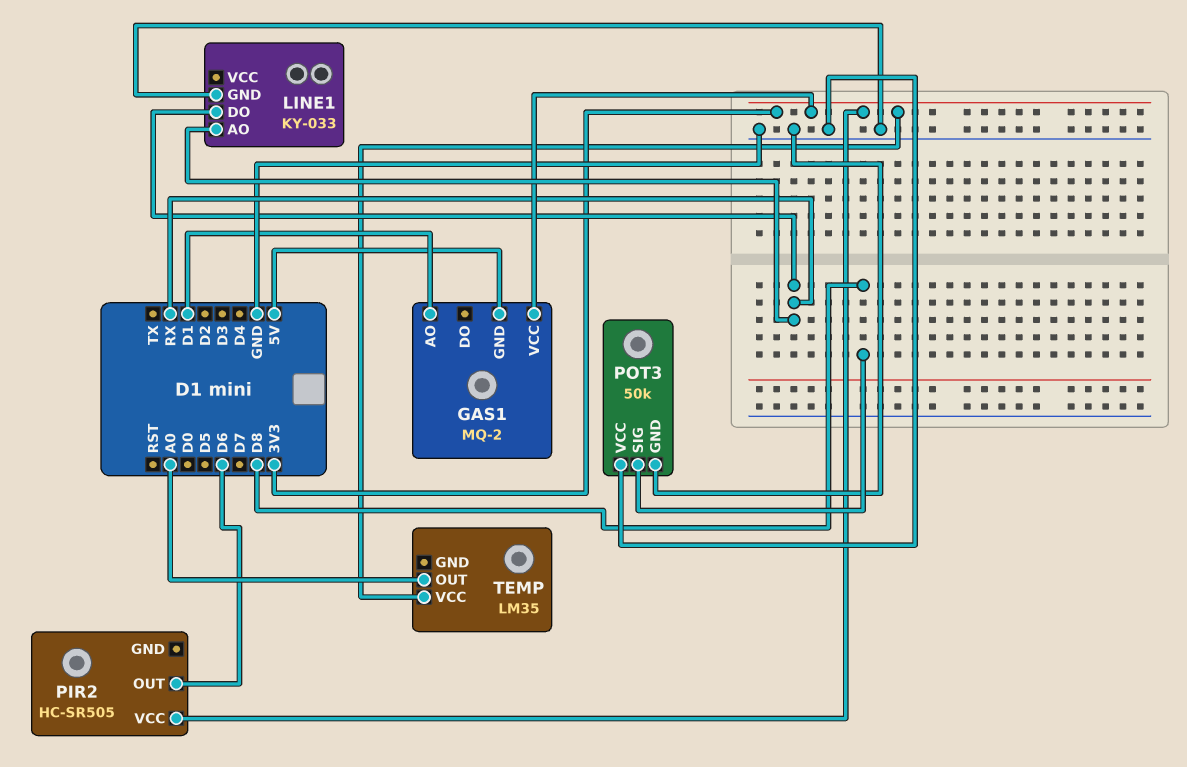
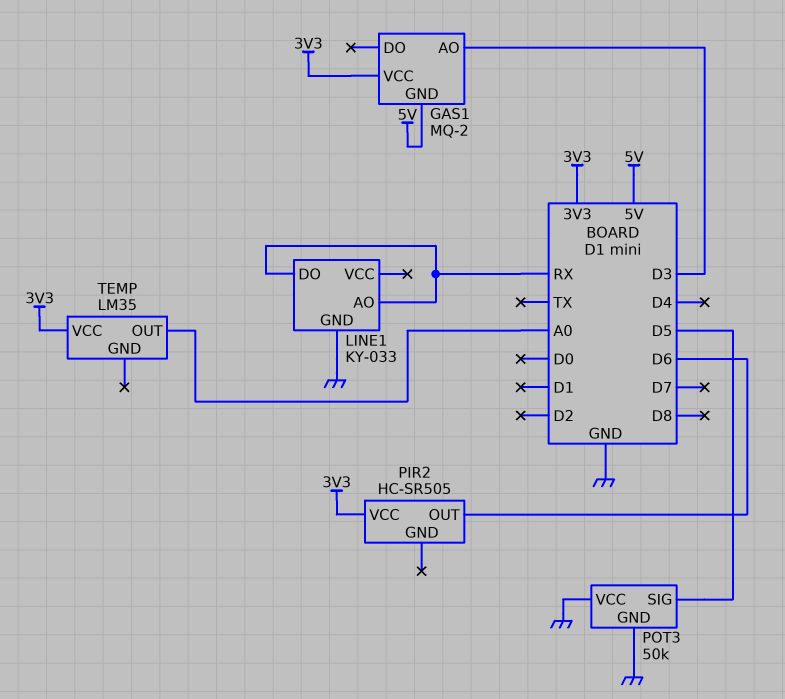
GAS1 pin AO: D1 -> D3
POT3 pin SIG: D8 -> D5

